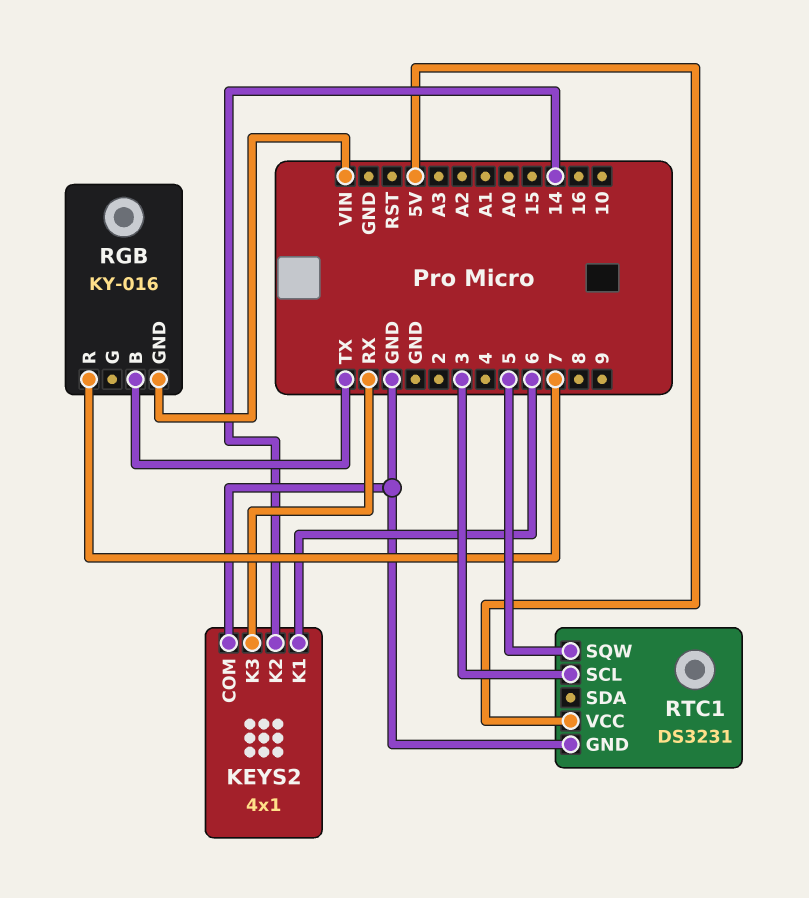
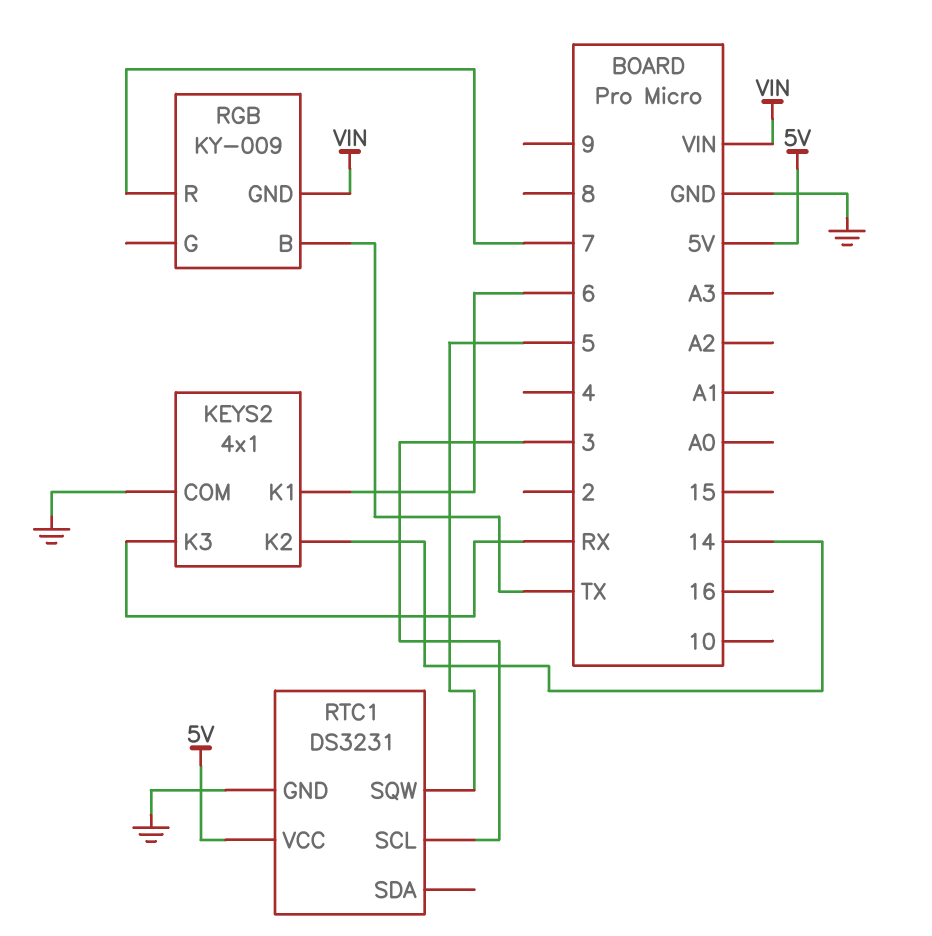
RGB: KY-016 -> KY-009

